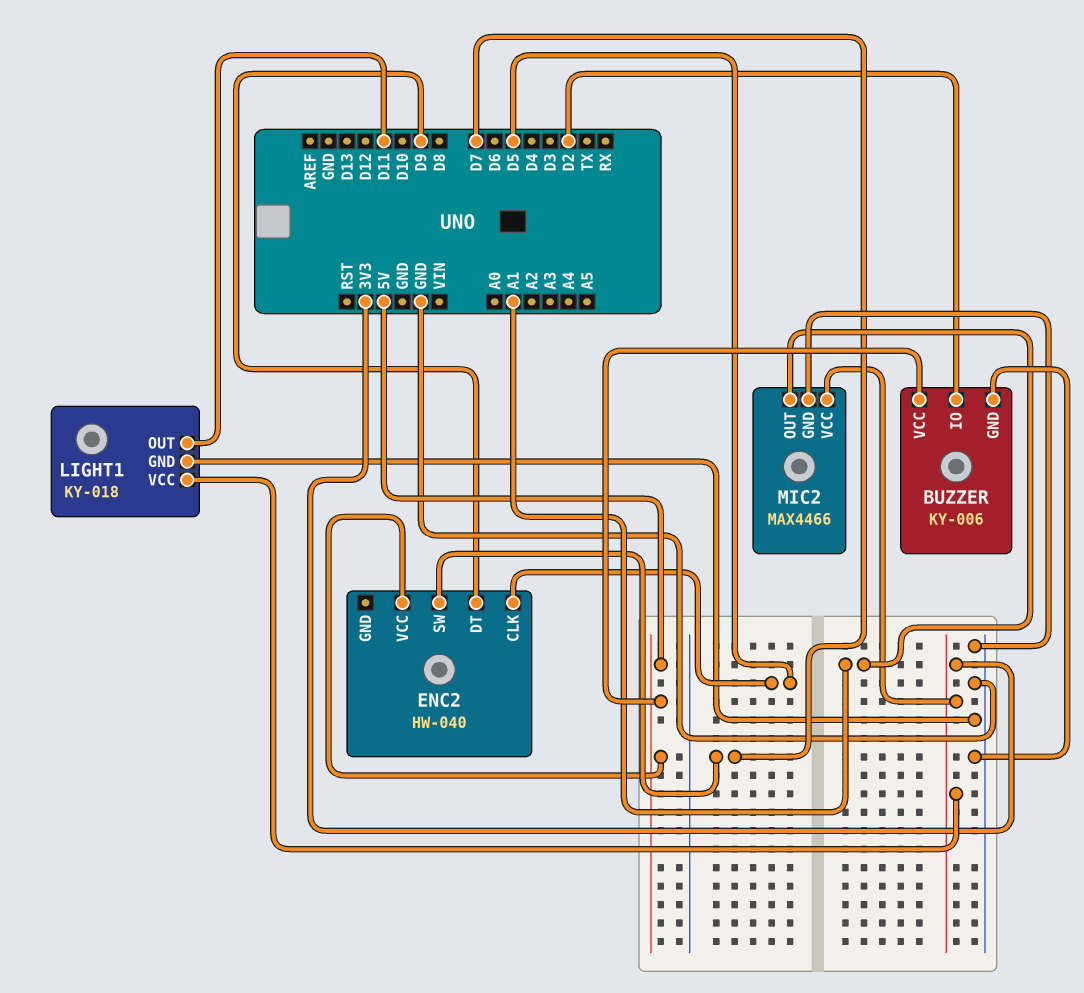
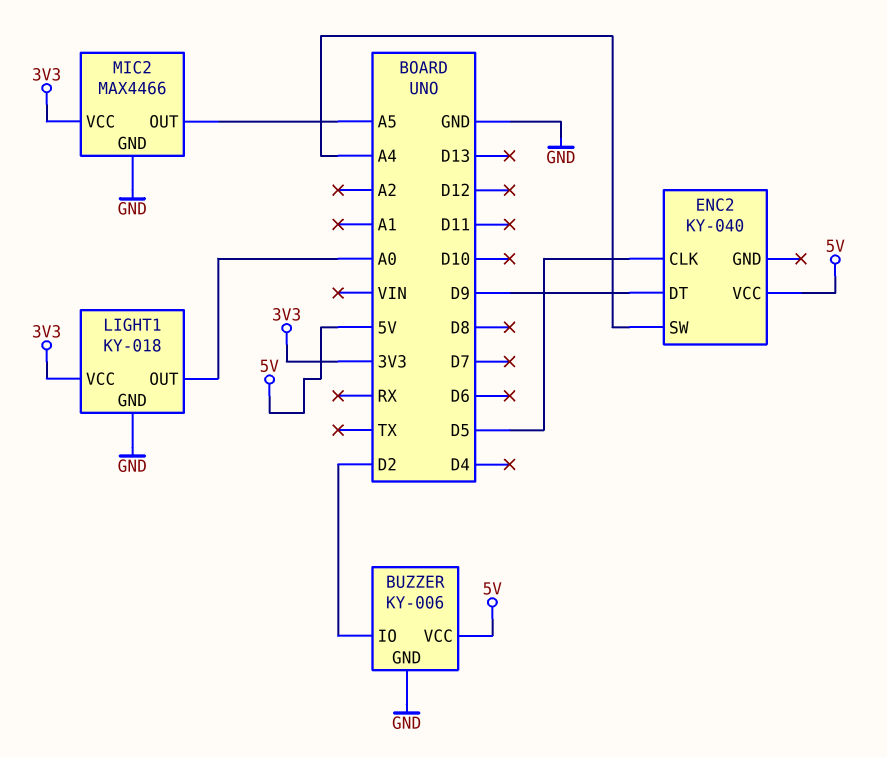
ENC2: HW-040 -> KY-040
ENC2 pin SW: D7 -> A4
LIGHT1 pin OUT: D11 -> A0
MIC2 pin OUT: A1 -> A5

